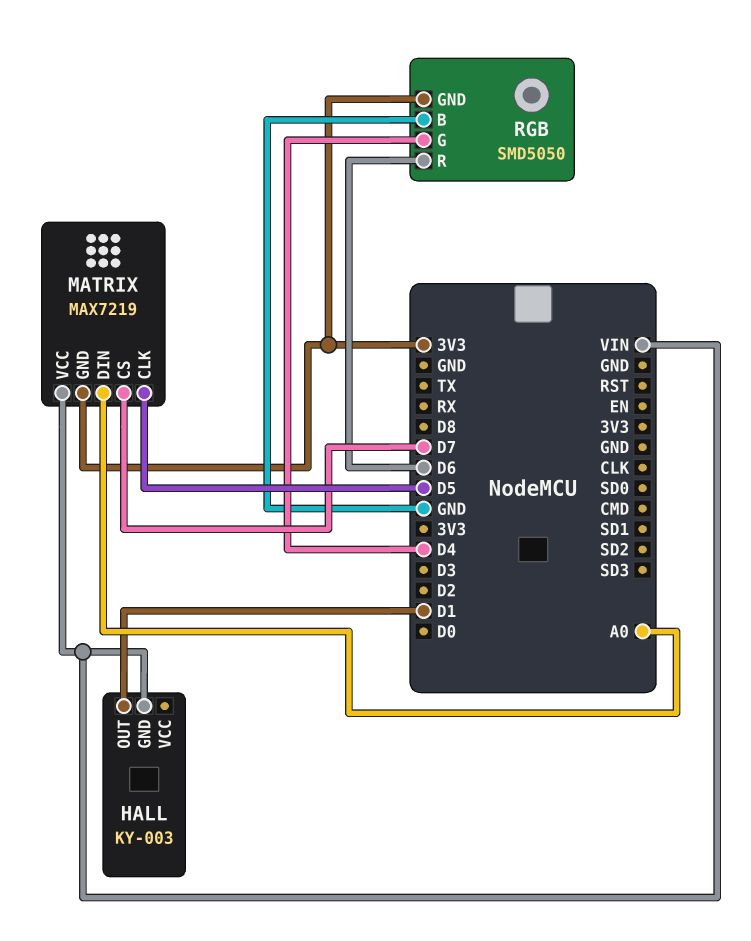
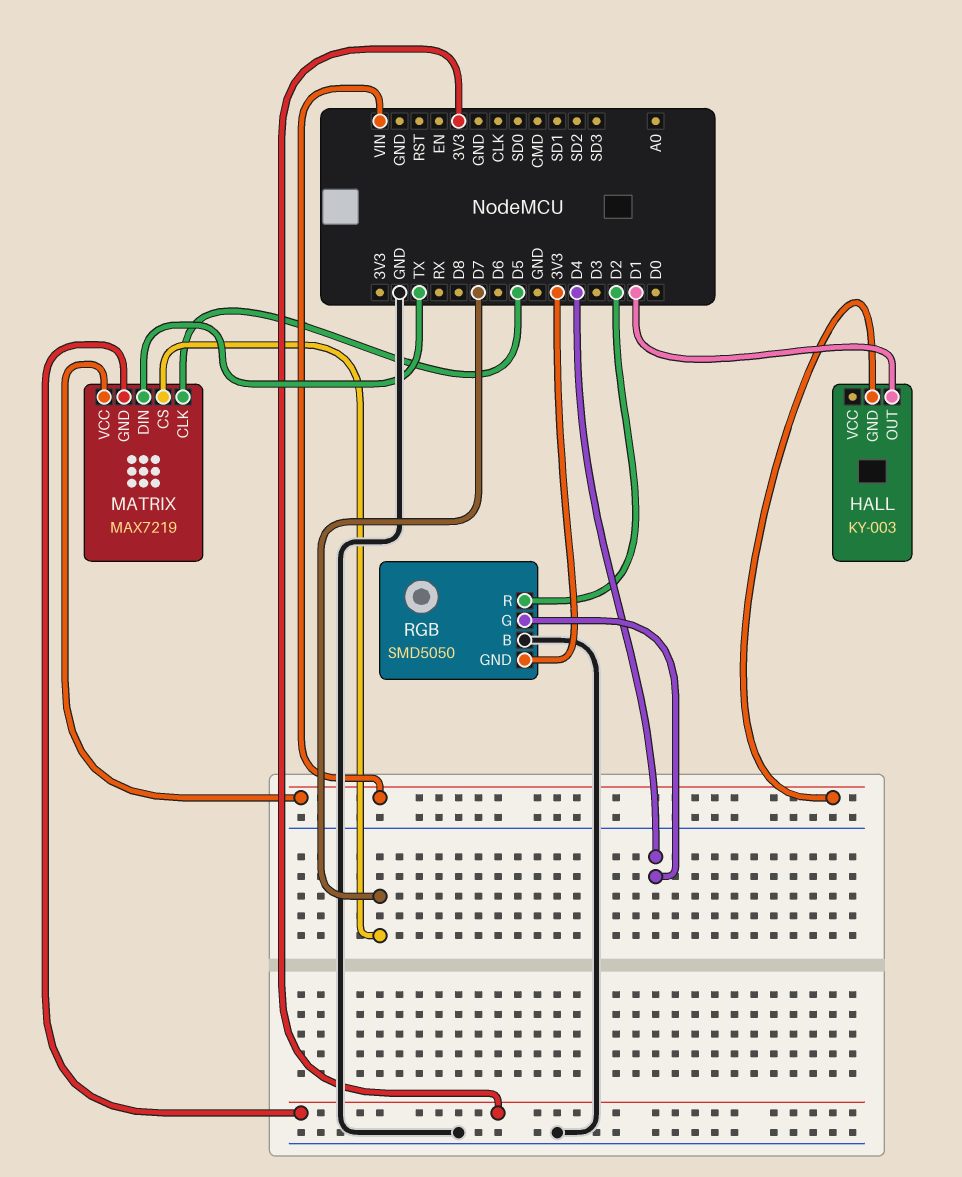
MATRIX pin DIN: A0 -> TX
RGB pin R: D6 -> D2

